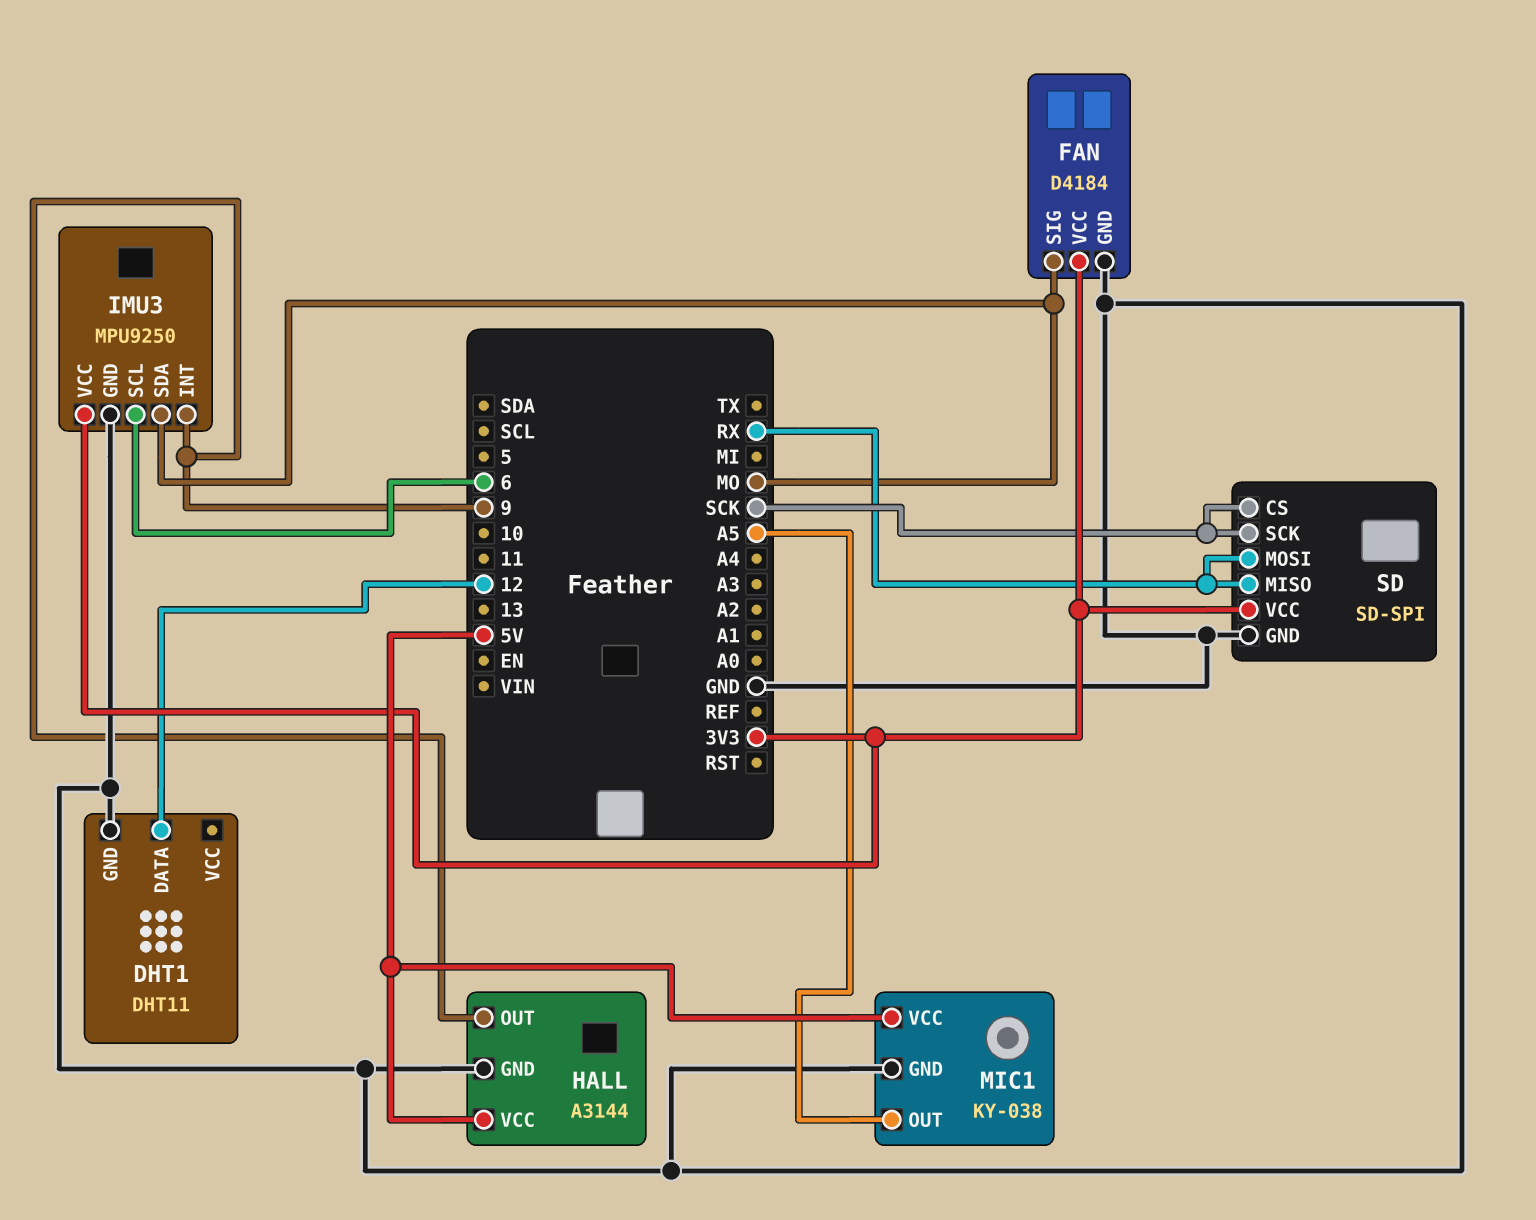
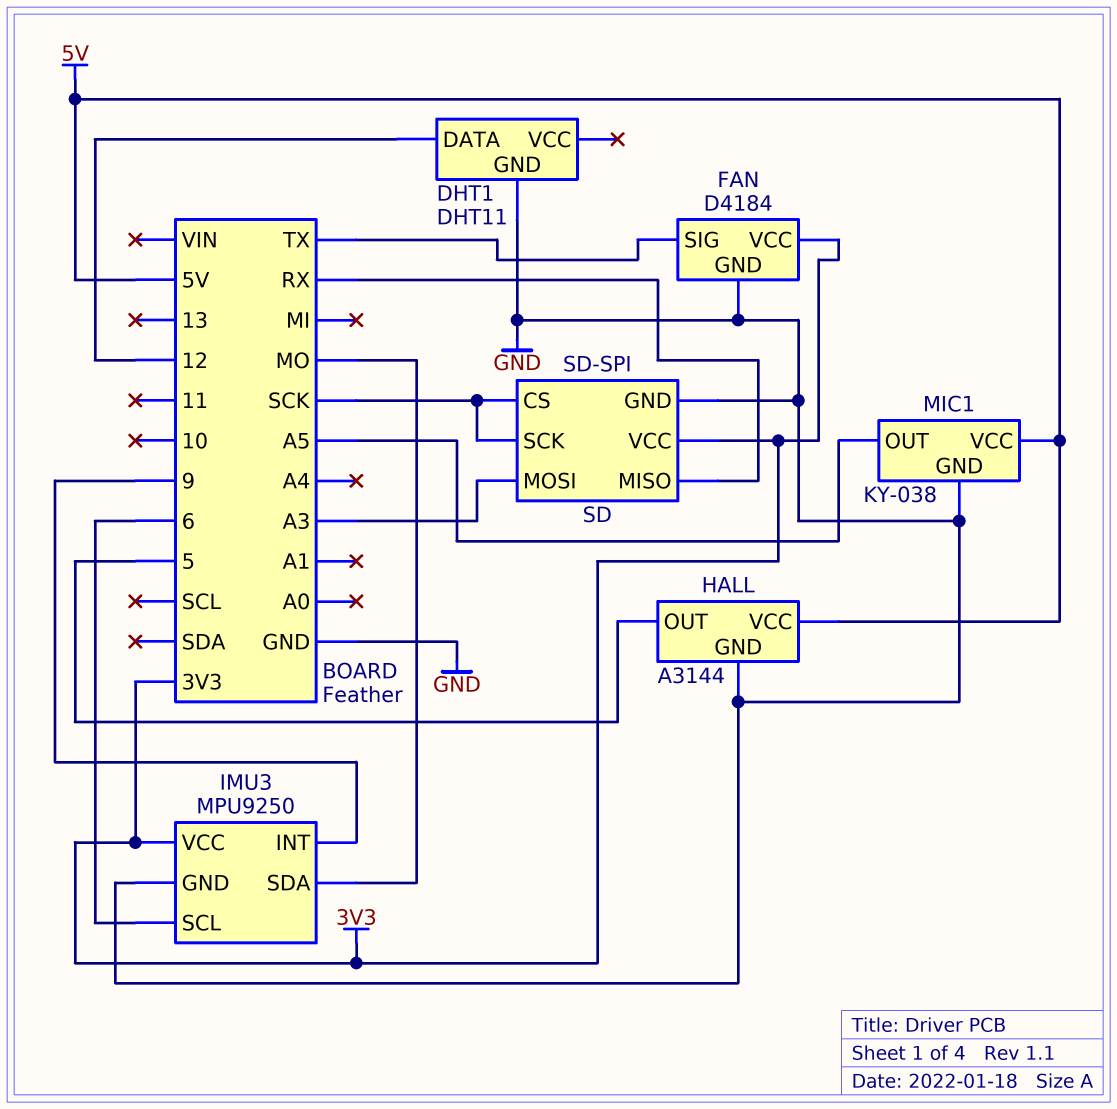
FAN pin SIG: MO -> TX
HALL pin OUT: 9 -> 5
SD pin MOSI: RX -> A3

